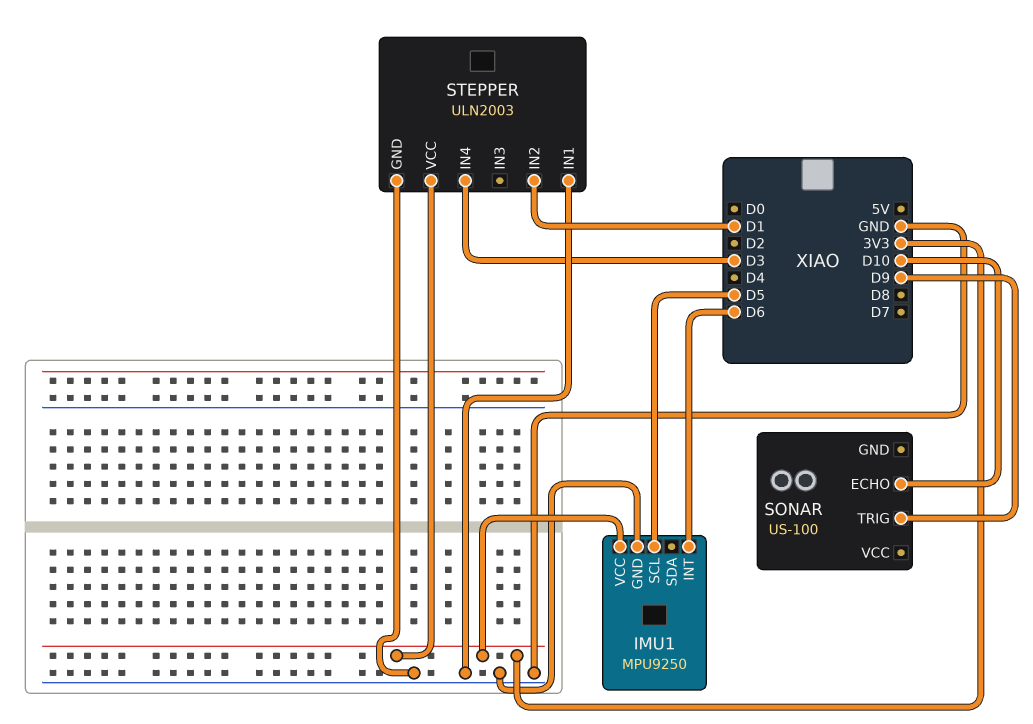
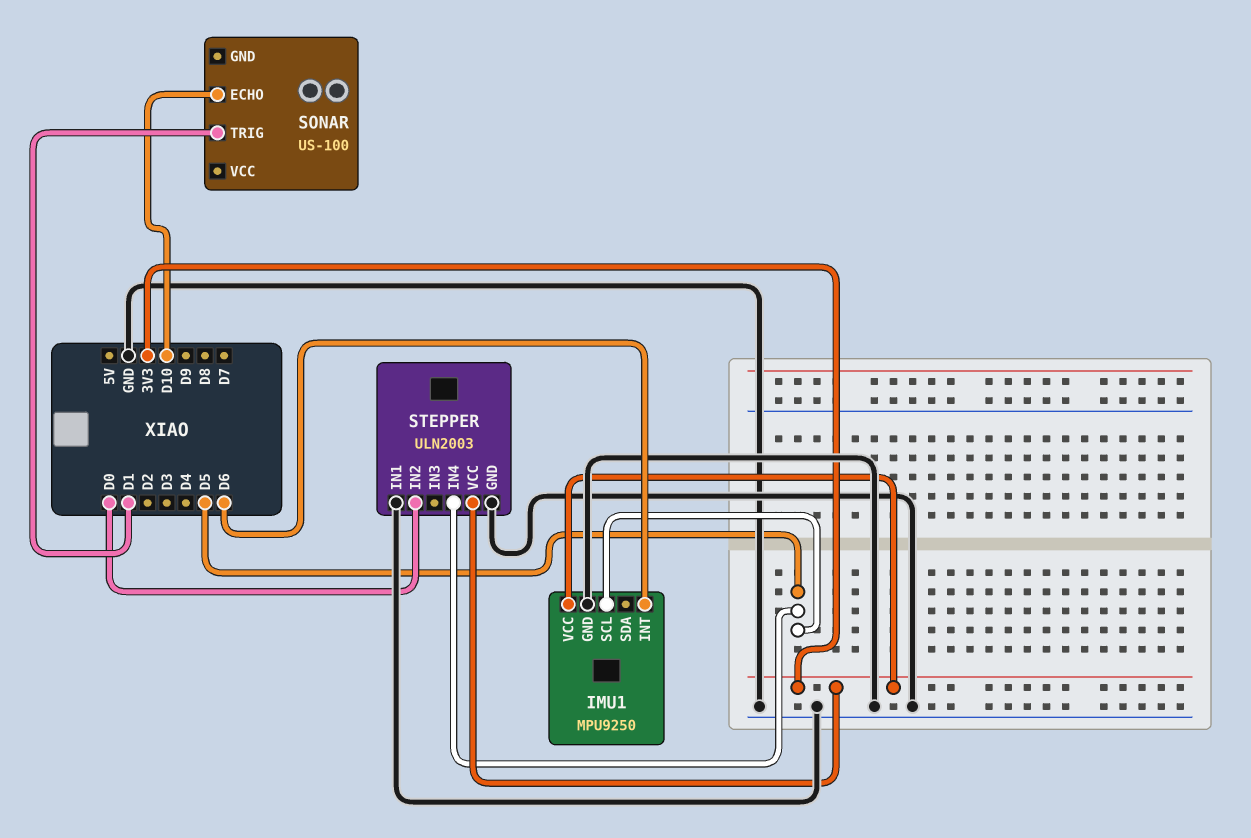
SONAR pin TRIG: D9 -> D1
STEPPER pin IN2: D1 -> D0
STEPPER pin IN4: D3 -> D5

